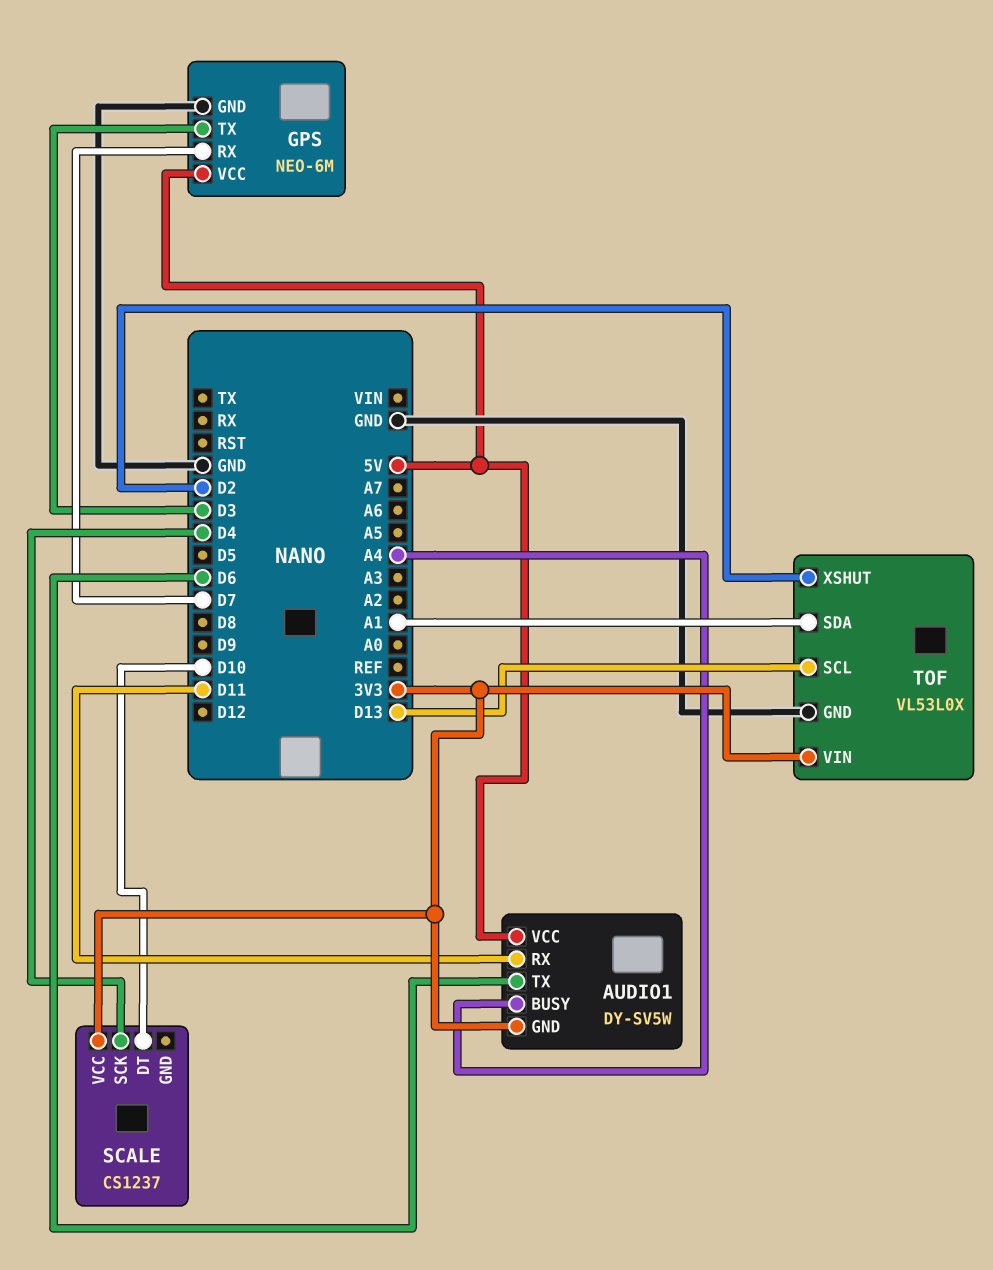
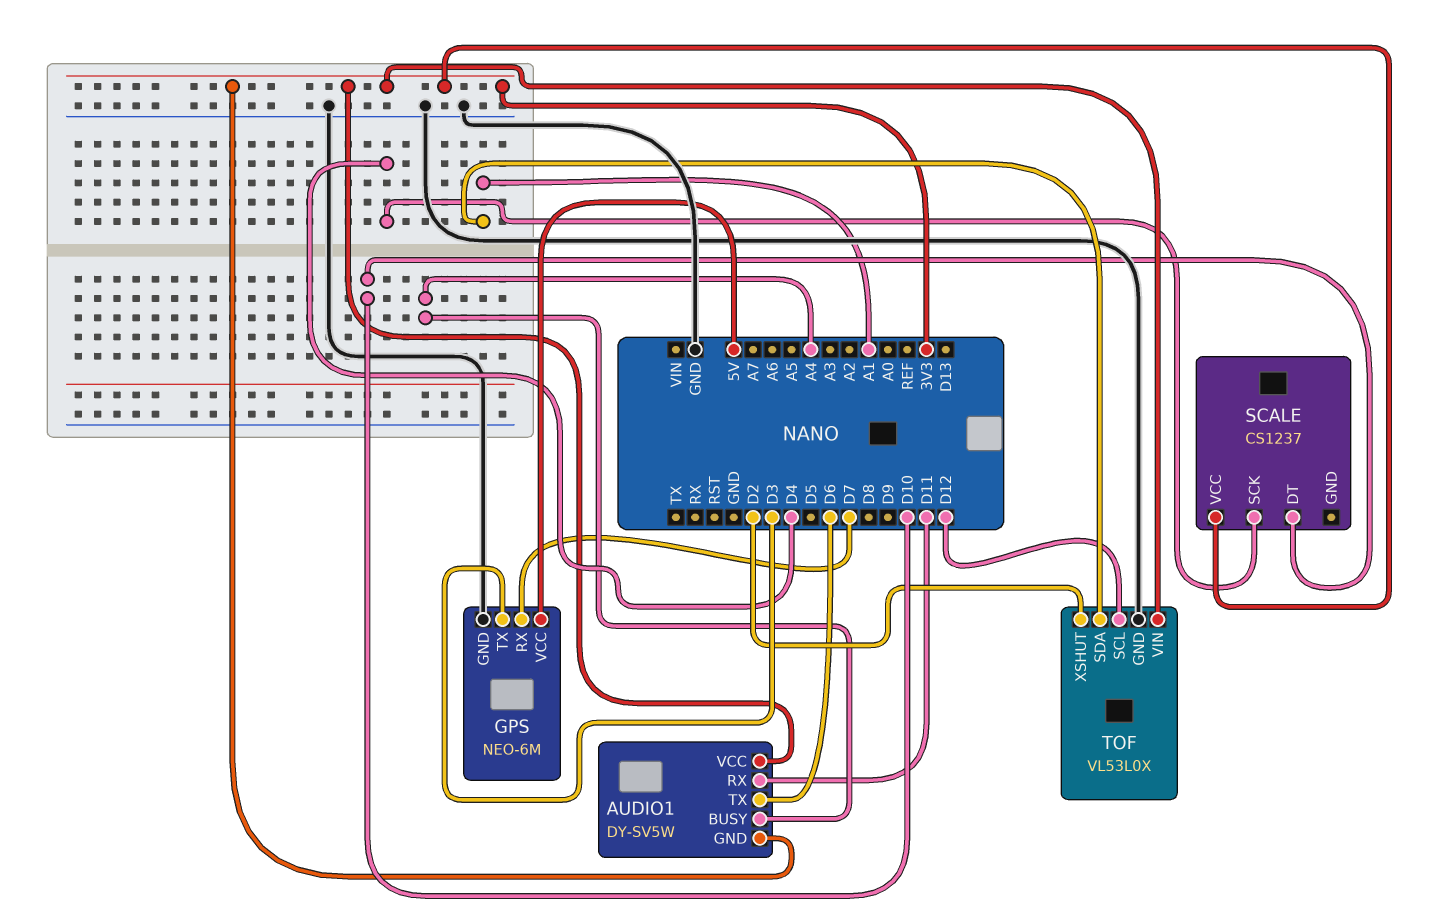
AUDIO1 pin VCC: 5V -> 3V3
TOF pin SCL: D13 -> D12

